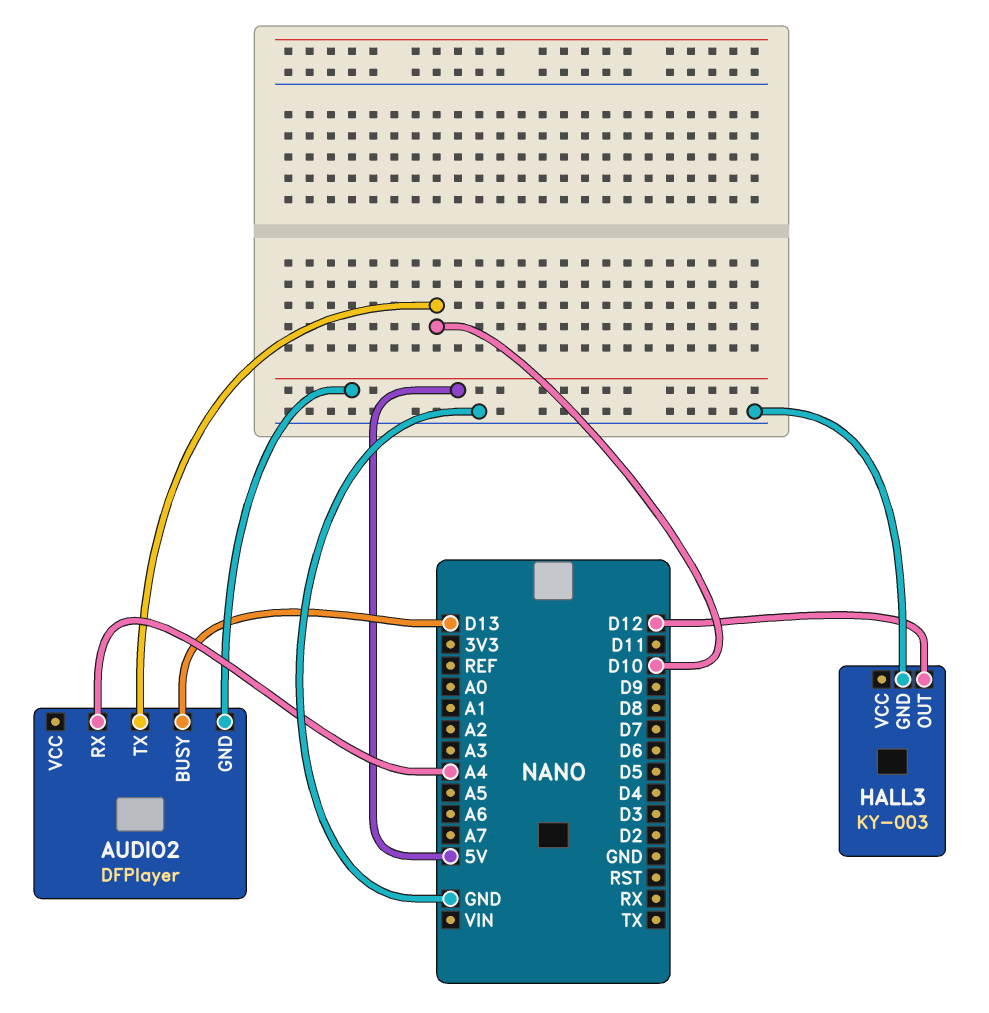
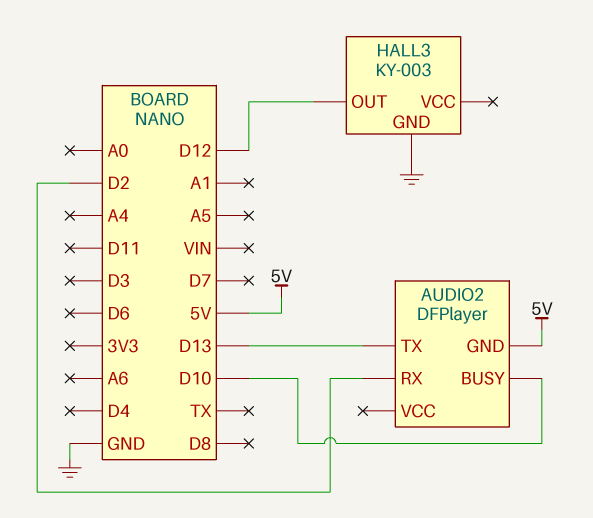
AUDIO2 pin BUSY: D13 -> D10
AUDIO2 pin RX: A4 -> D2
AUDIO2 pin TX: D10 -> D13

